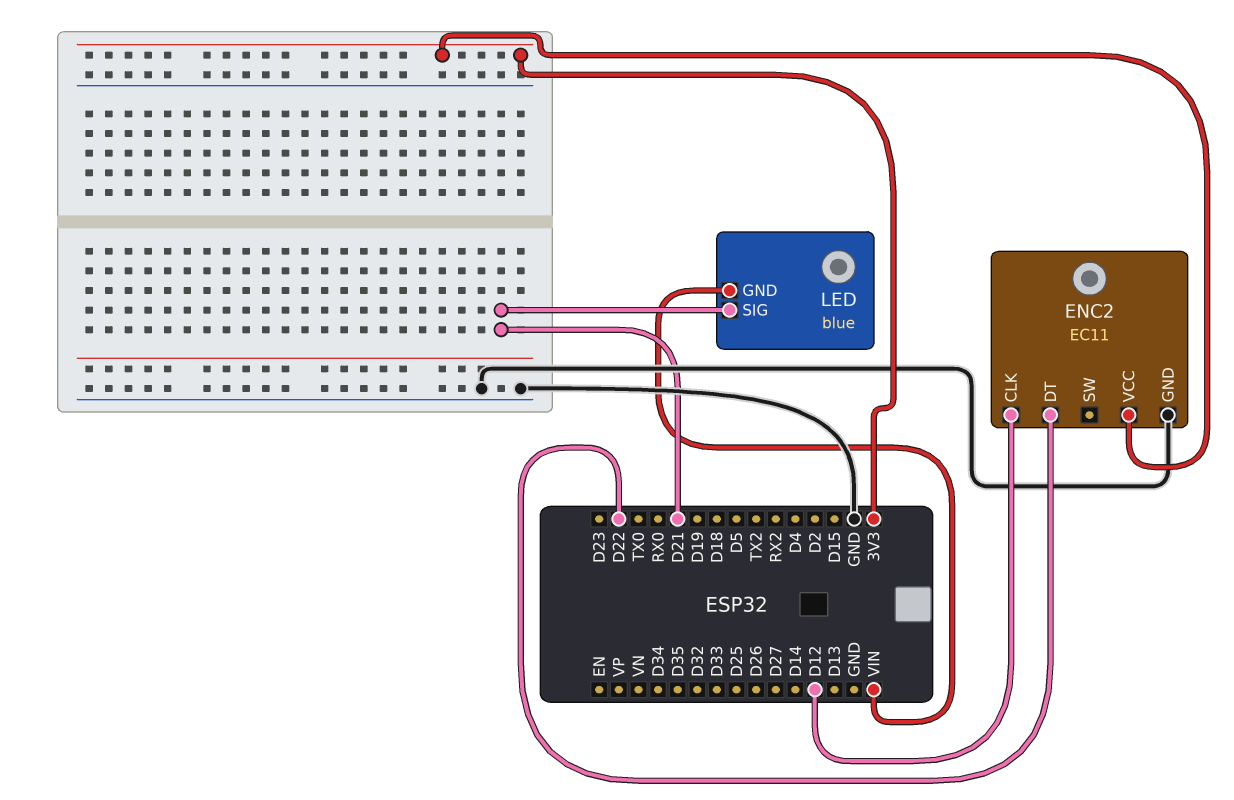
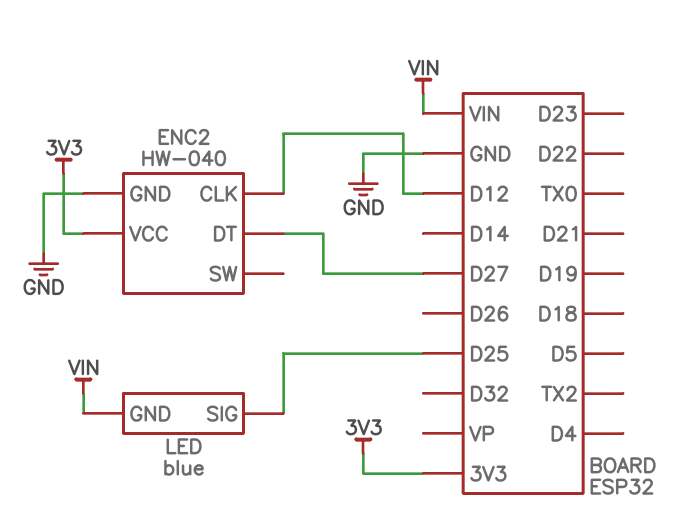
ENC2: EC11 -> HW-040
ENC2 pin DT: D22 -> D27
LED pin SIG: D21 -> D25

